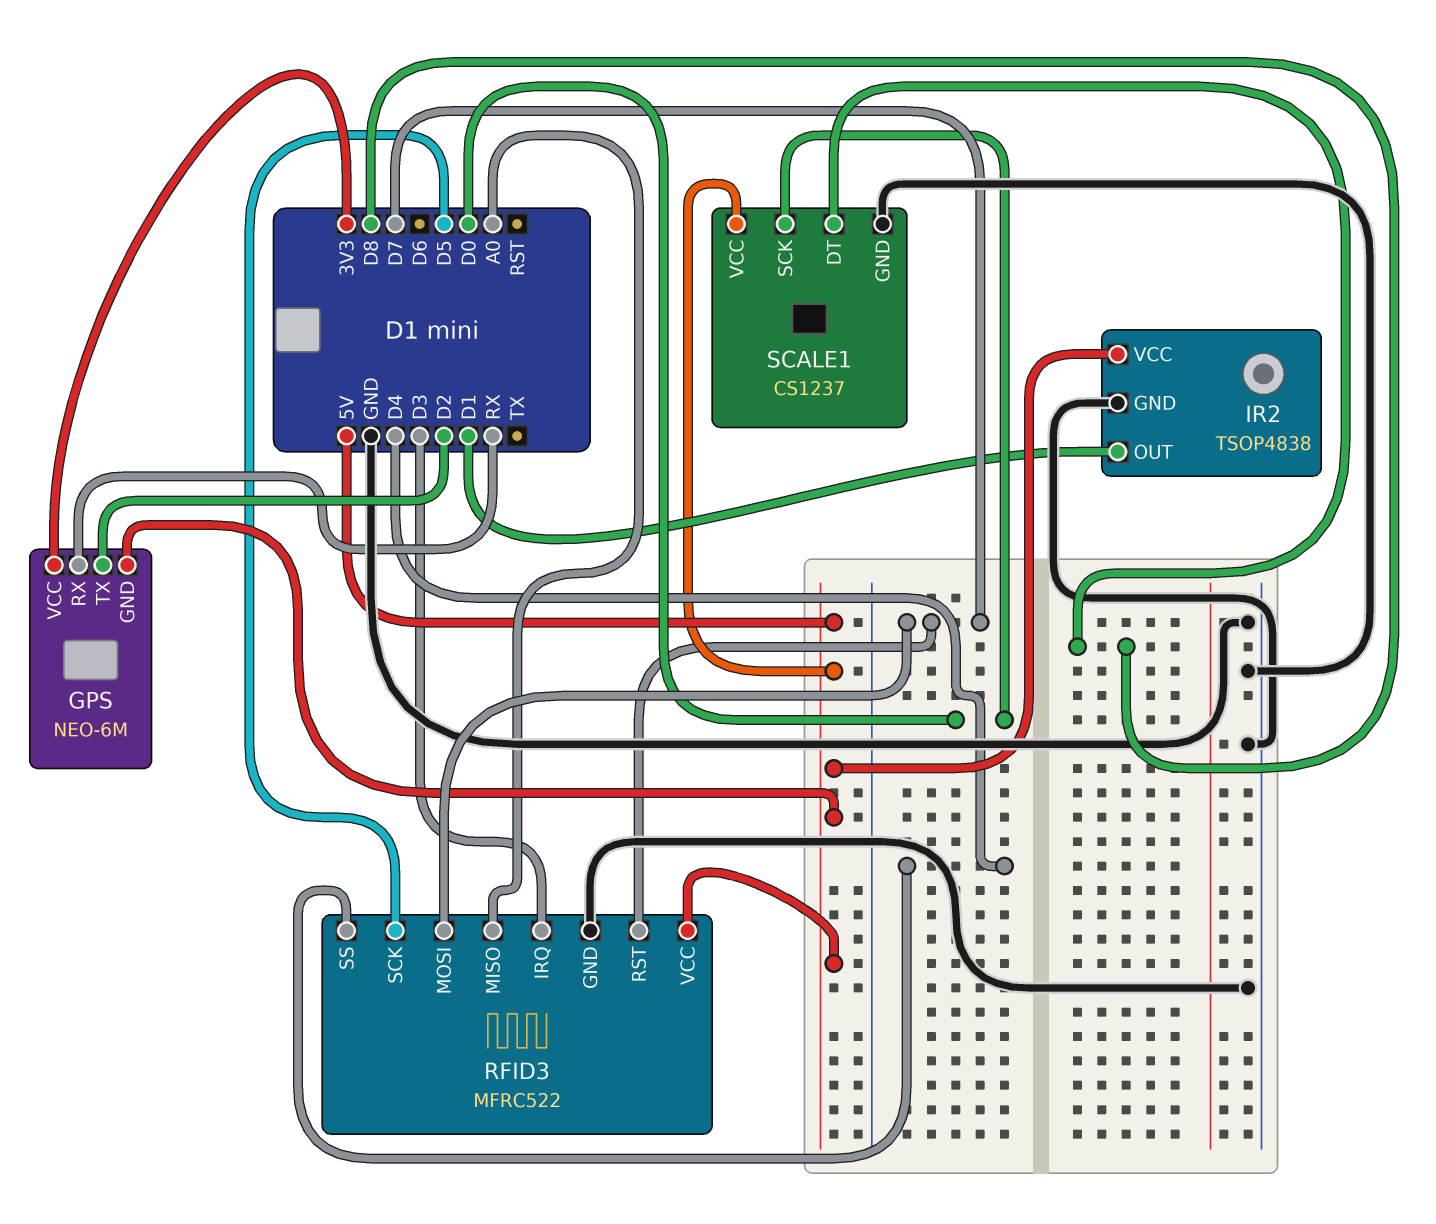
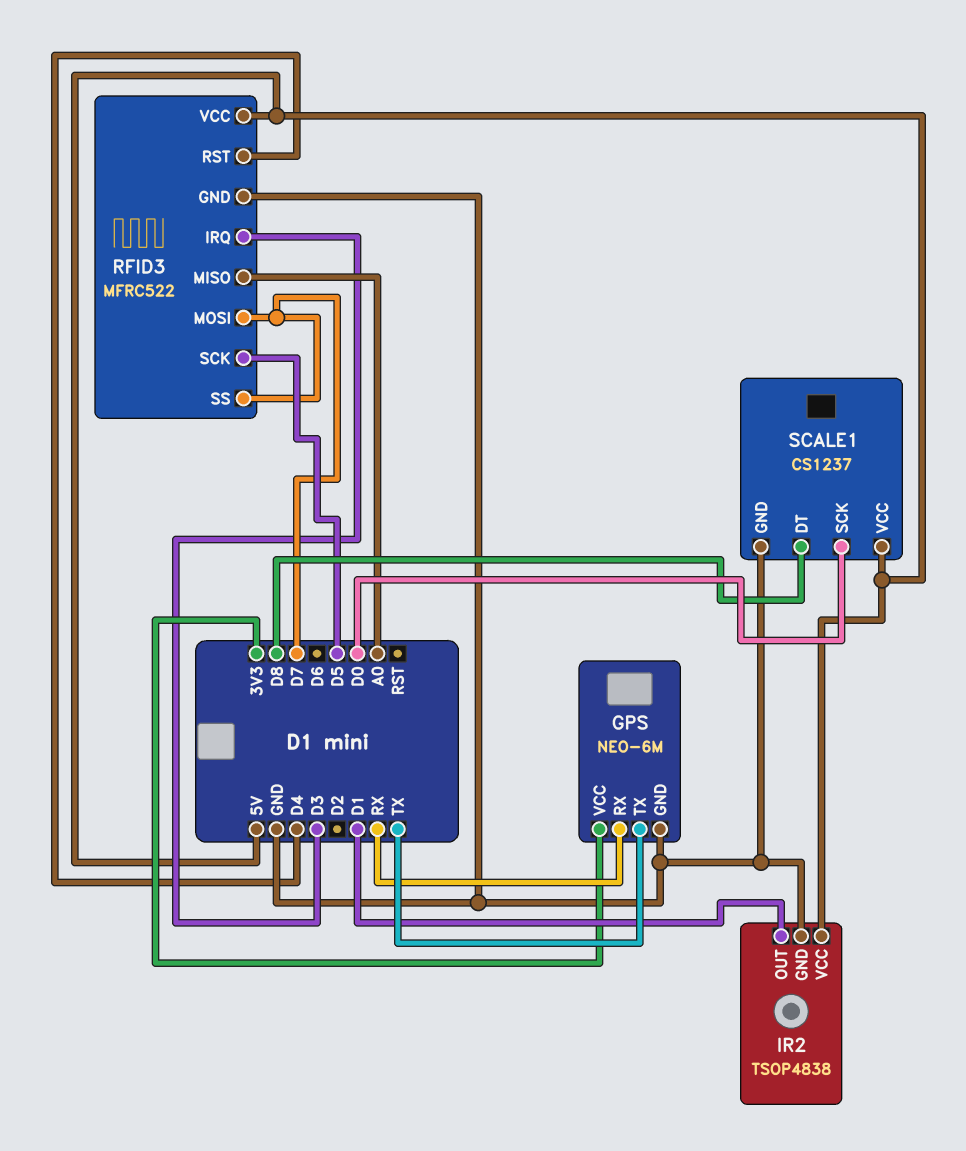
GPS pin GND: 5V -> GND
GPS pin TX: D2 -> TX
RFID3 pin RST: D7 -> D4
RFID3 pin SS: D4 -> D7

